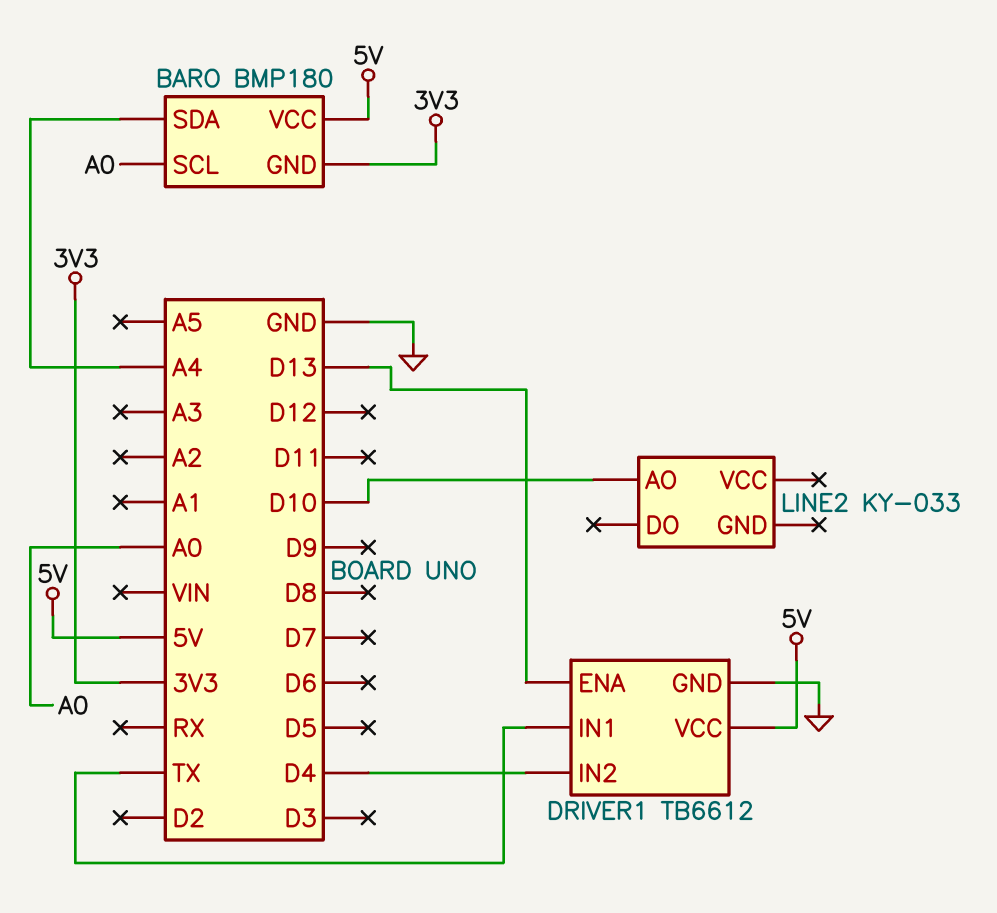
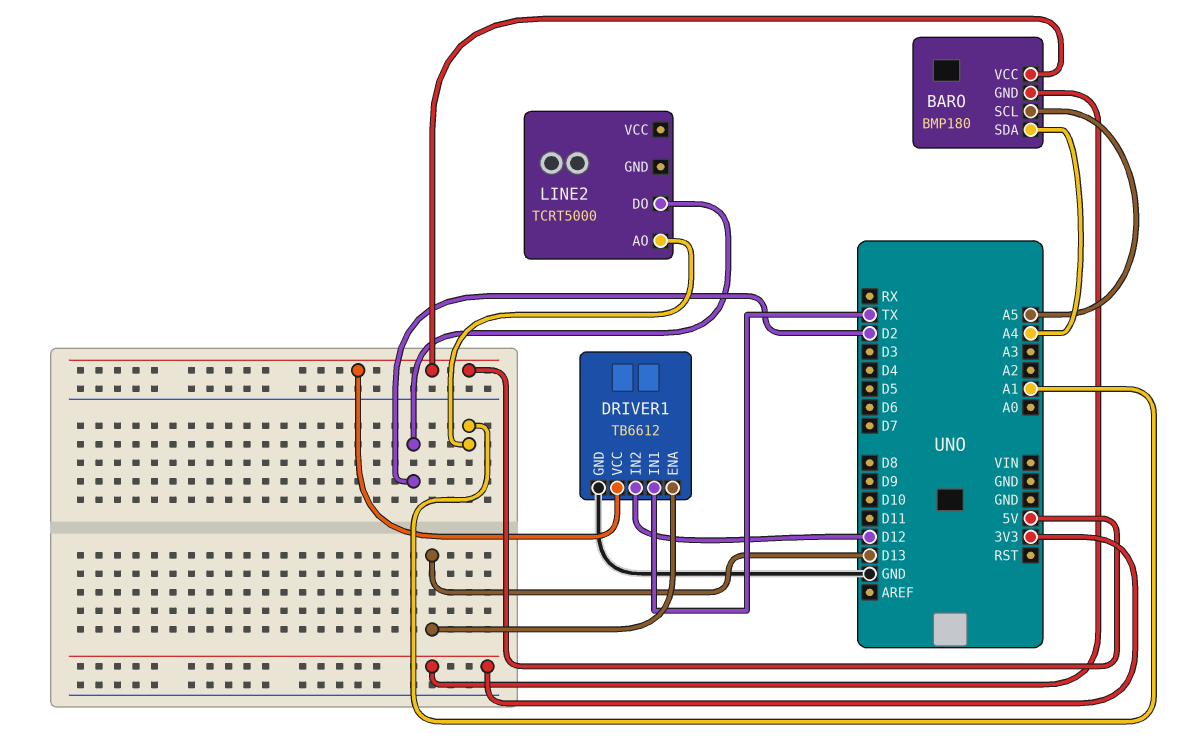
BARO pin SCL: A0 -> A5
DRIVER1 pin IN2: D4 -> D12
LINE2: KY-033 -> TCRT5000
LINE2 pin AO: D10 -> A1
LINE2 pin DO: none -> D2

